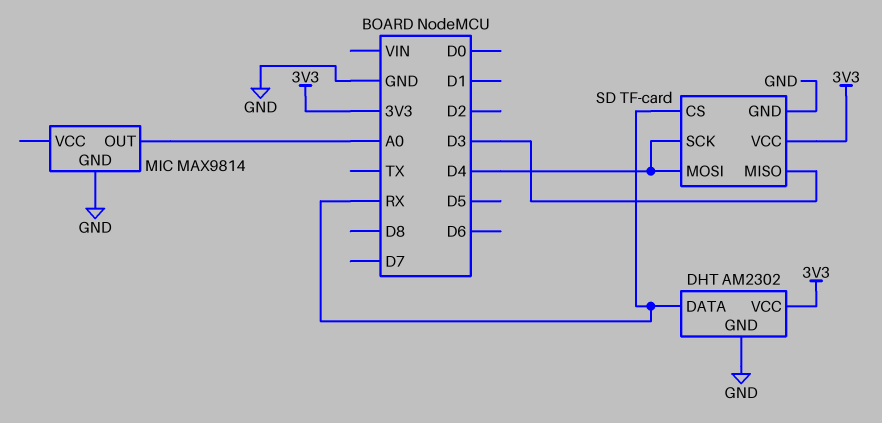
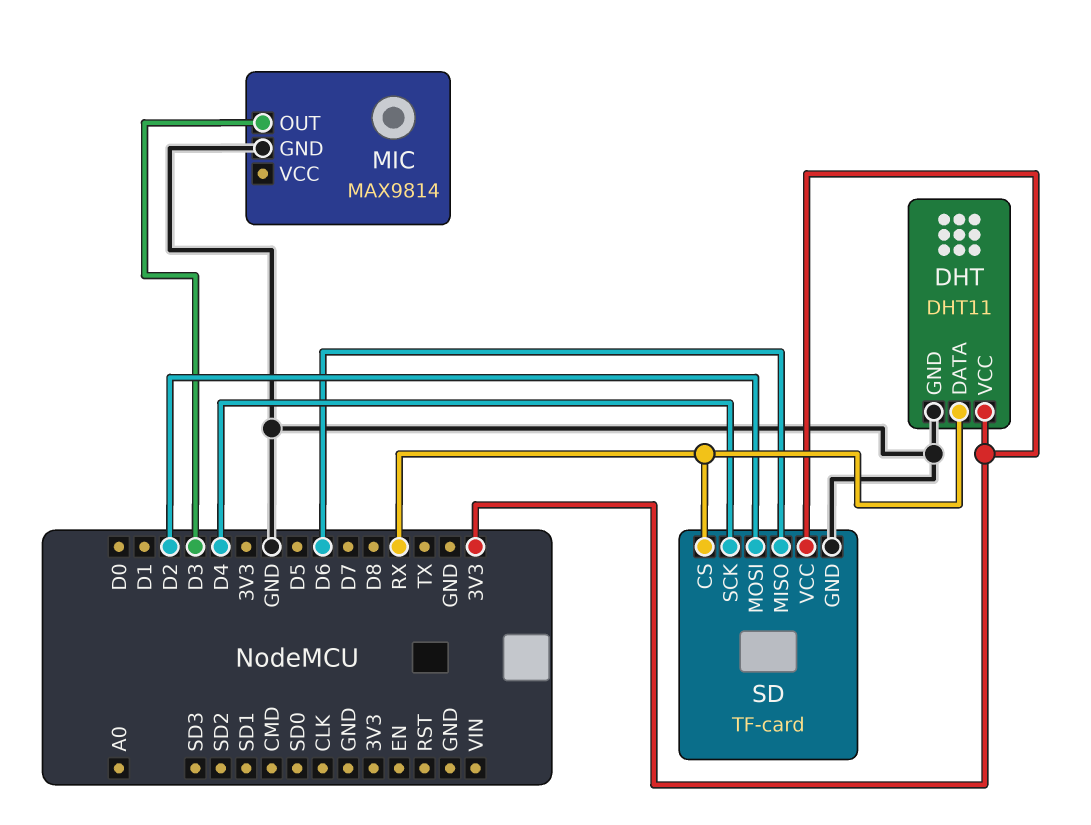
DHT: AM2302 -> DHT11
MIC pin OUT: A0 -> D3
SD pin MISO: D3 -> D6
SD pin MOSI: D4 -> D2

